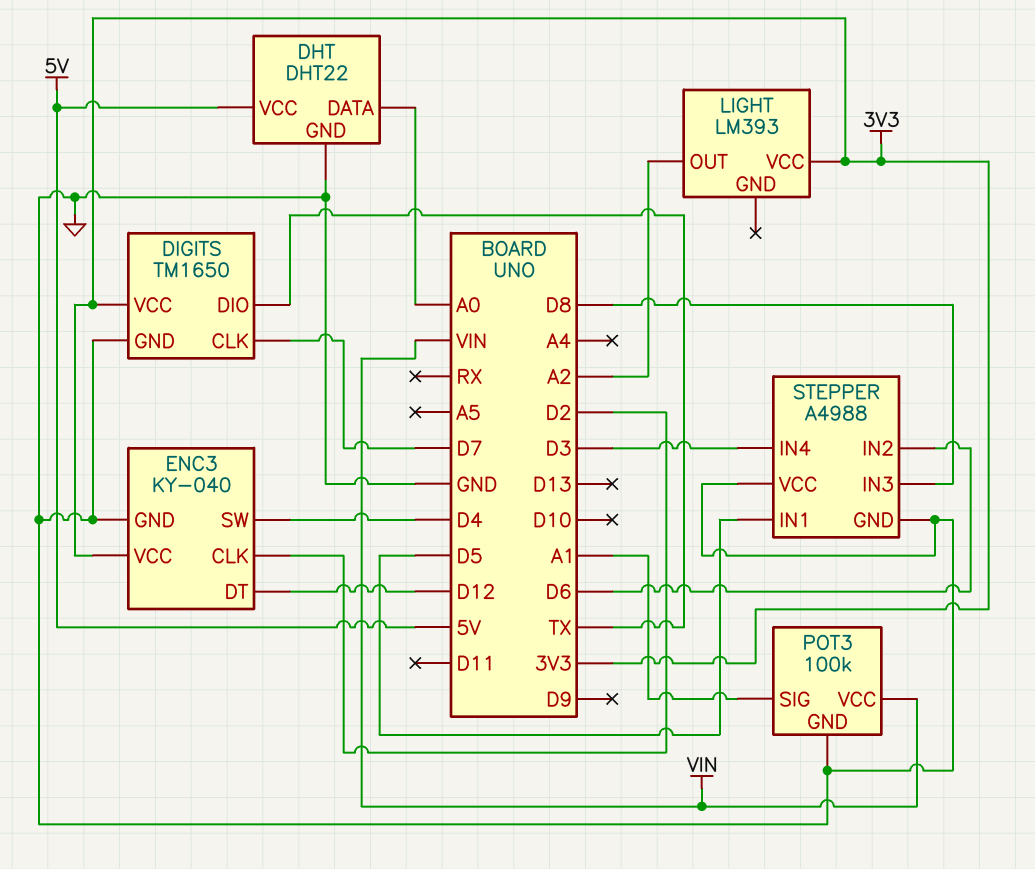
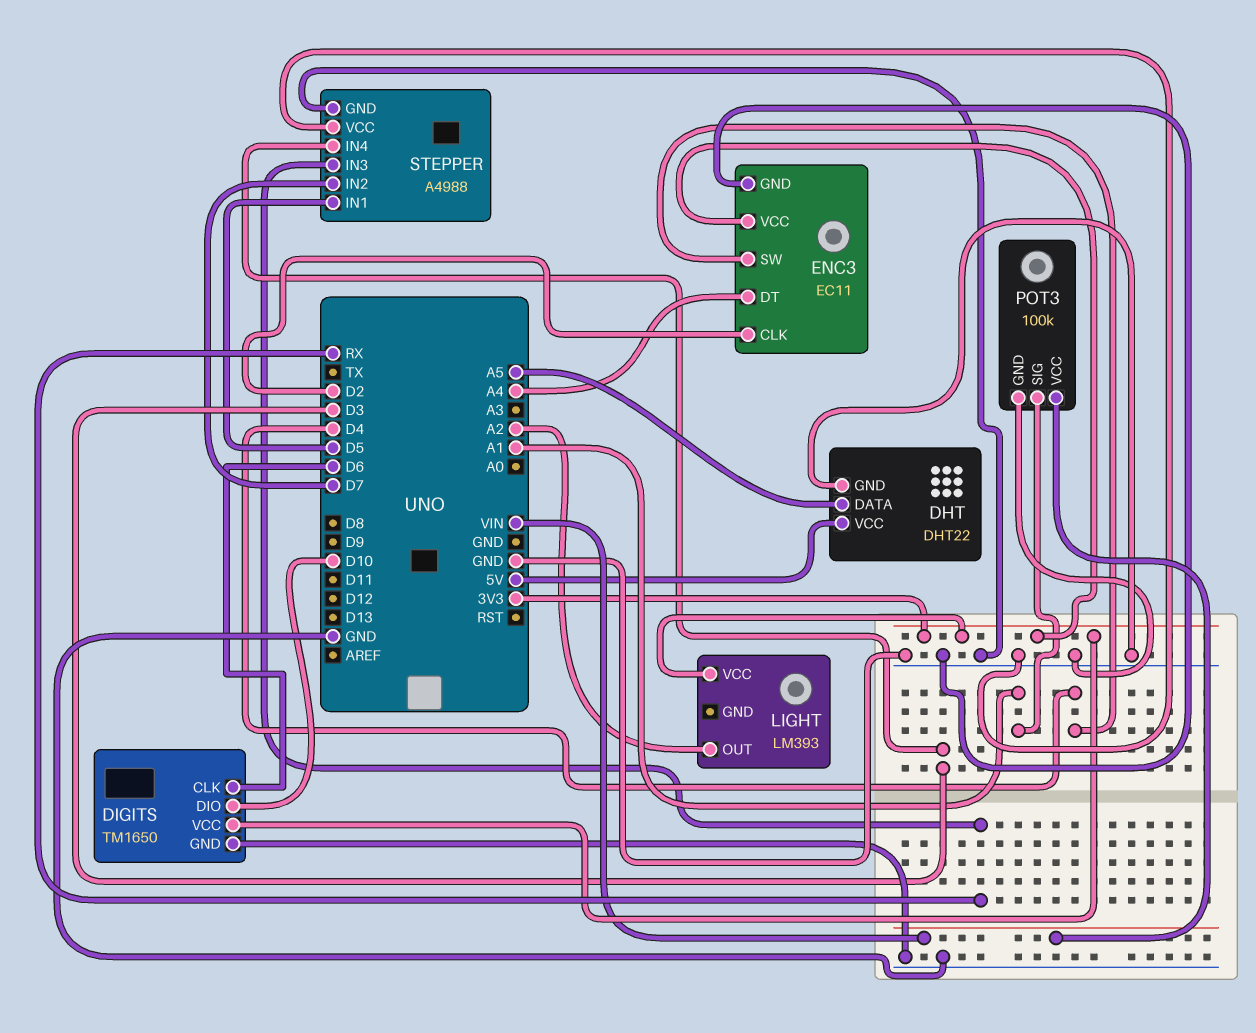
DHT pin DATA: A0 -> A5
DIGITS pin CLK: D7 -> D6
DIGITS pin DIO: TX -> D10
ENC3: KY-040 -> EC11
ENC3 pin DT: D12 -> A4
STEPPER pin IN2: D6 -> D7
STEPPER pin IN3: D8 -> RX

